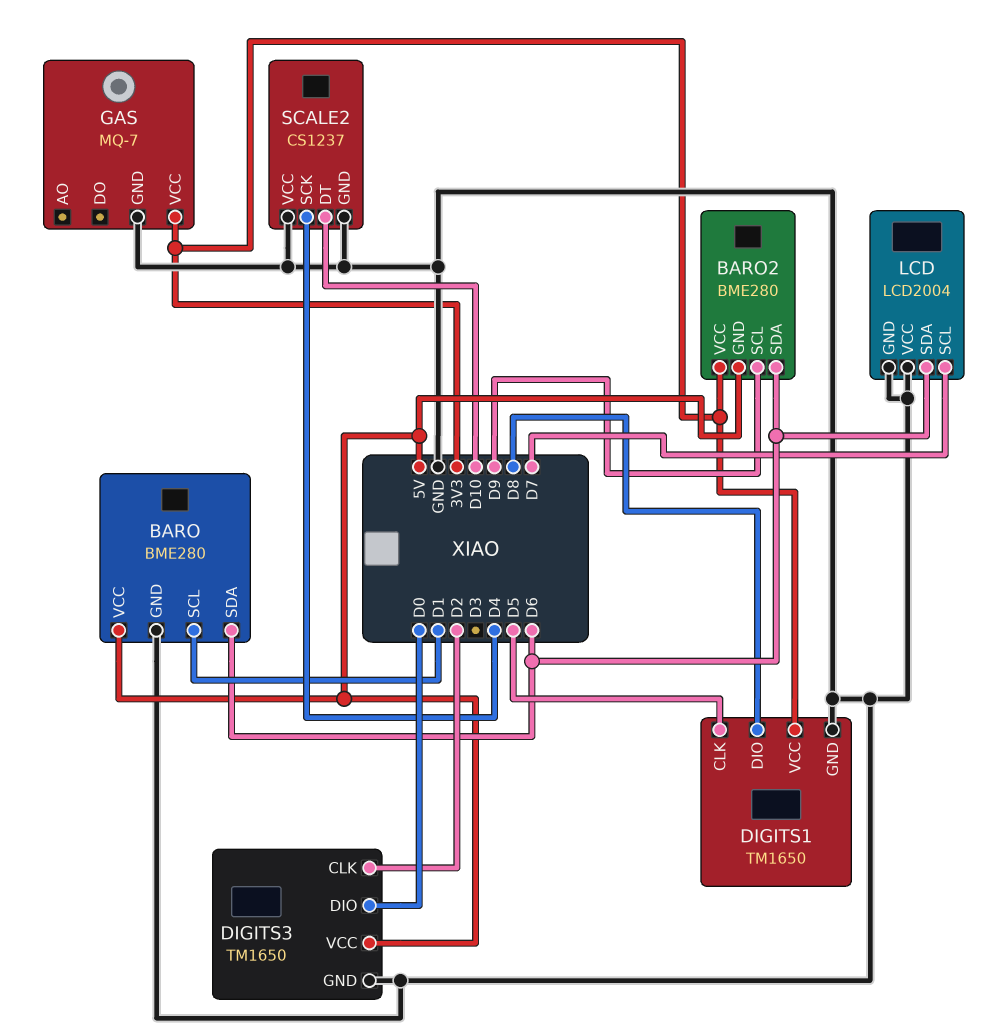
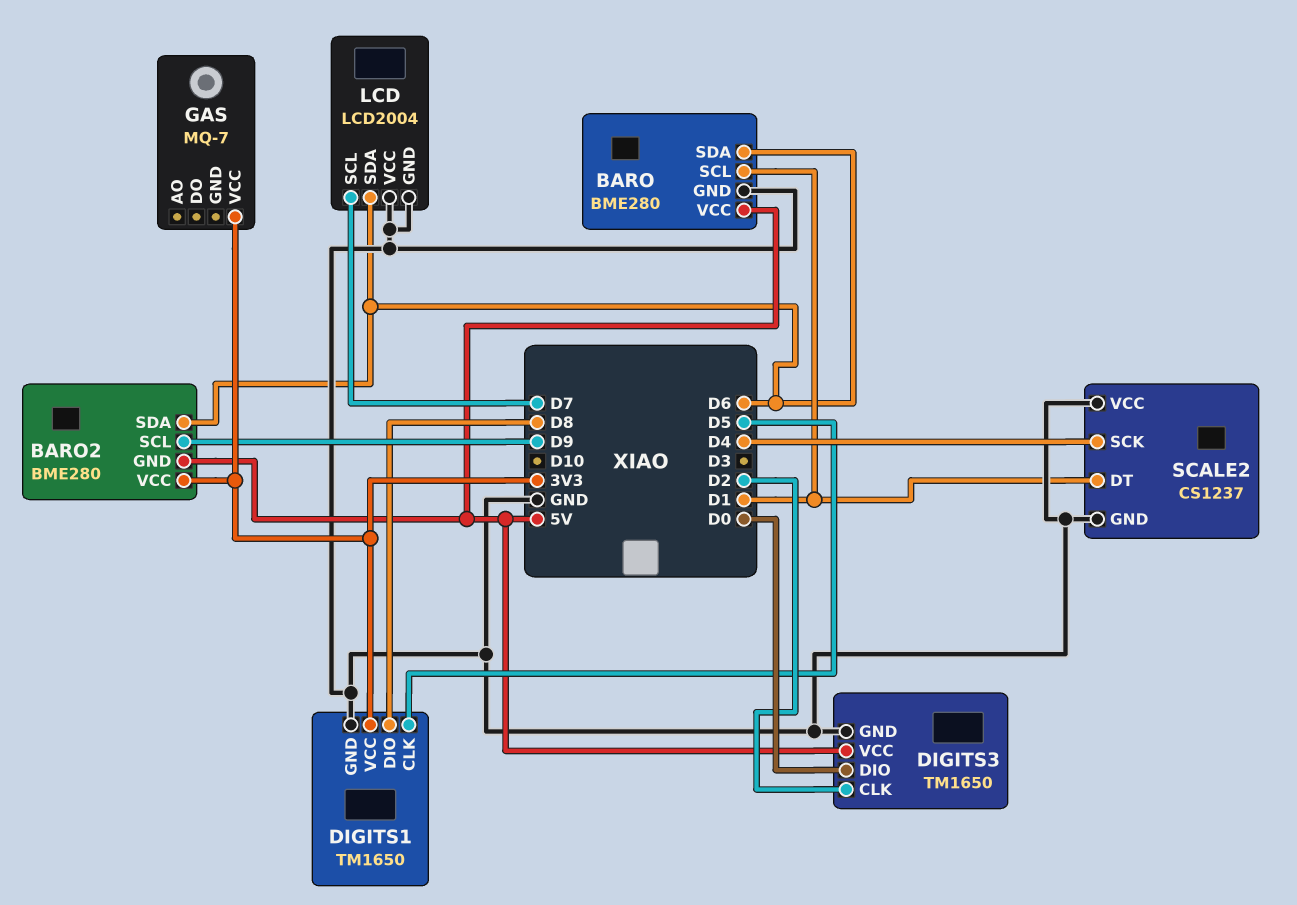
GAS pin GND: GND -> none
SCALE2 pin DT: D10 -> D1

